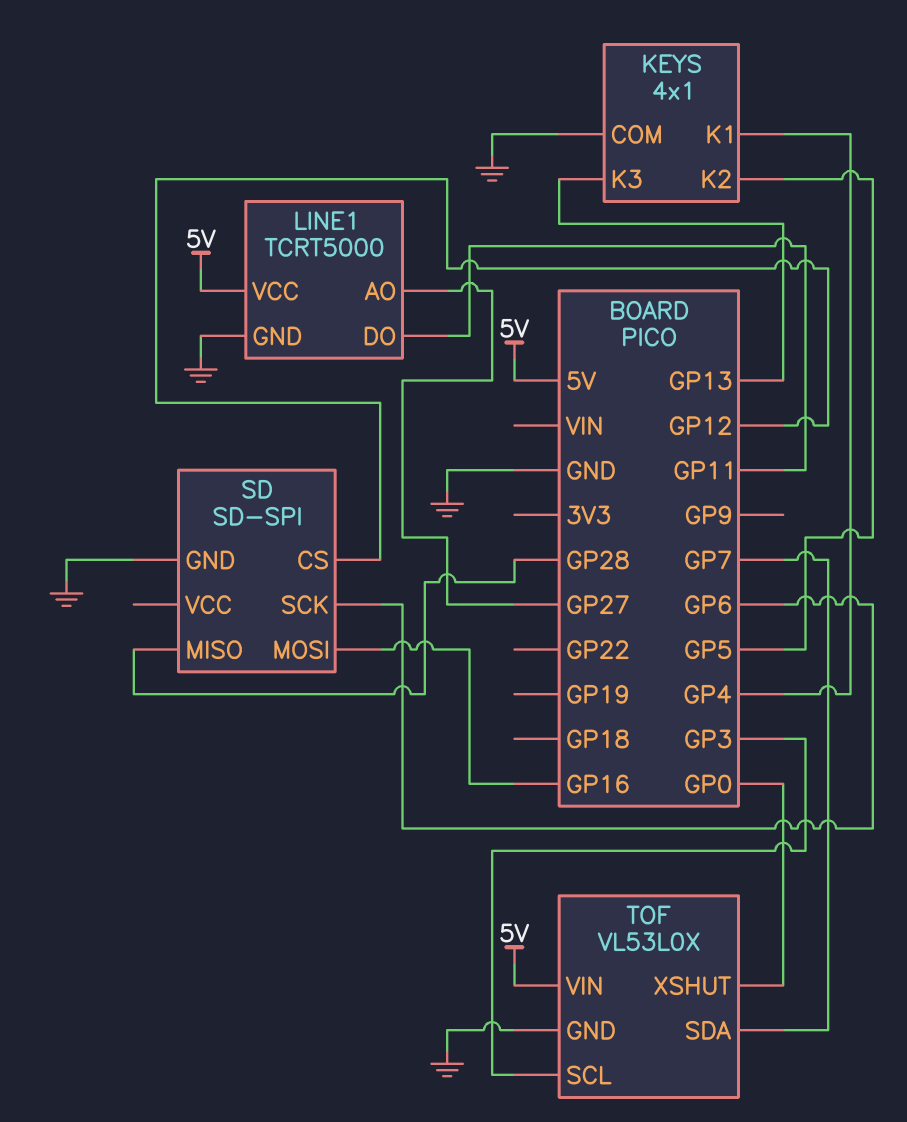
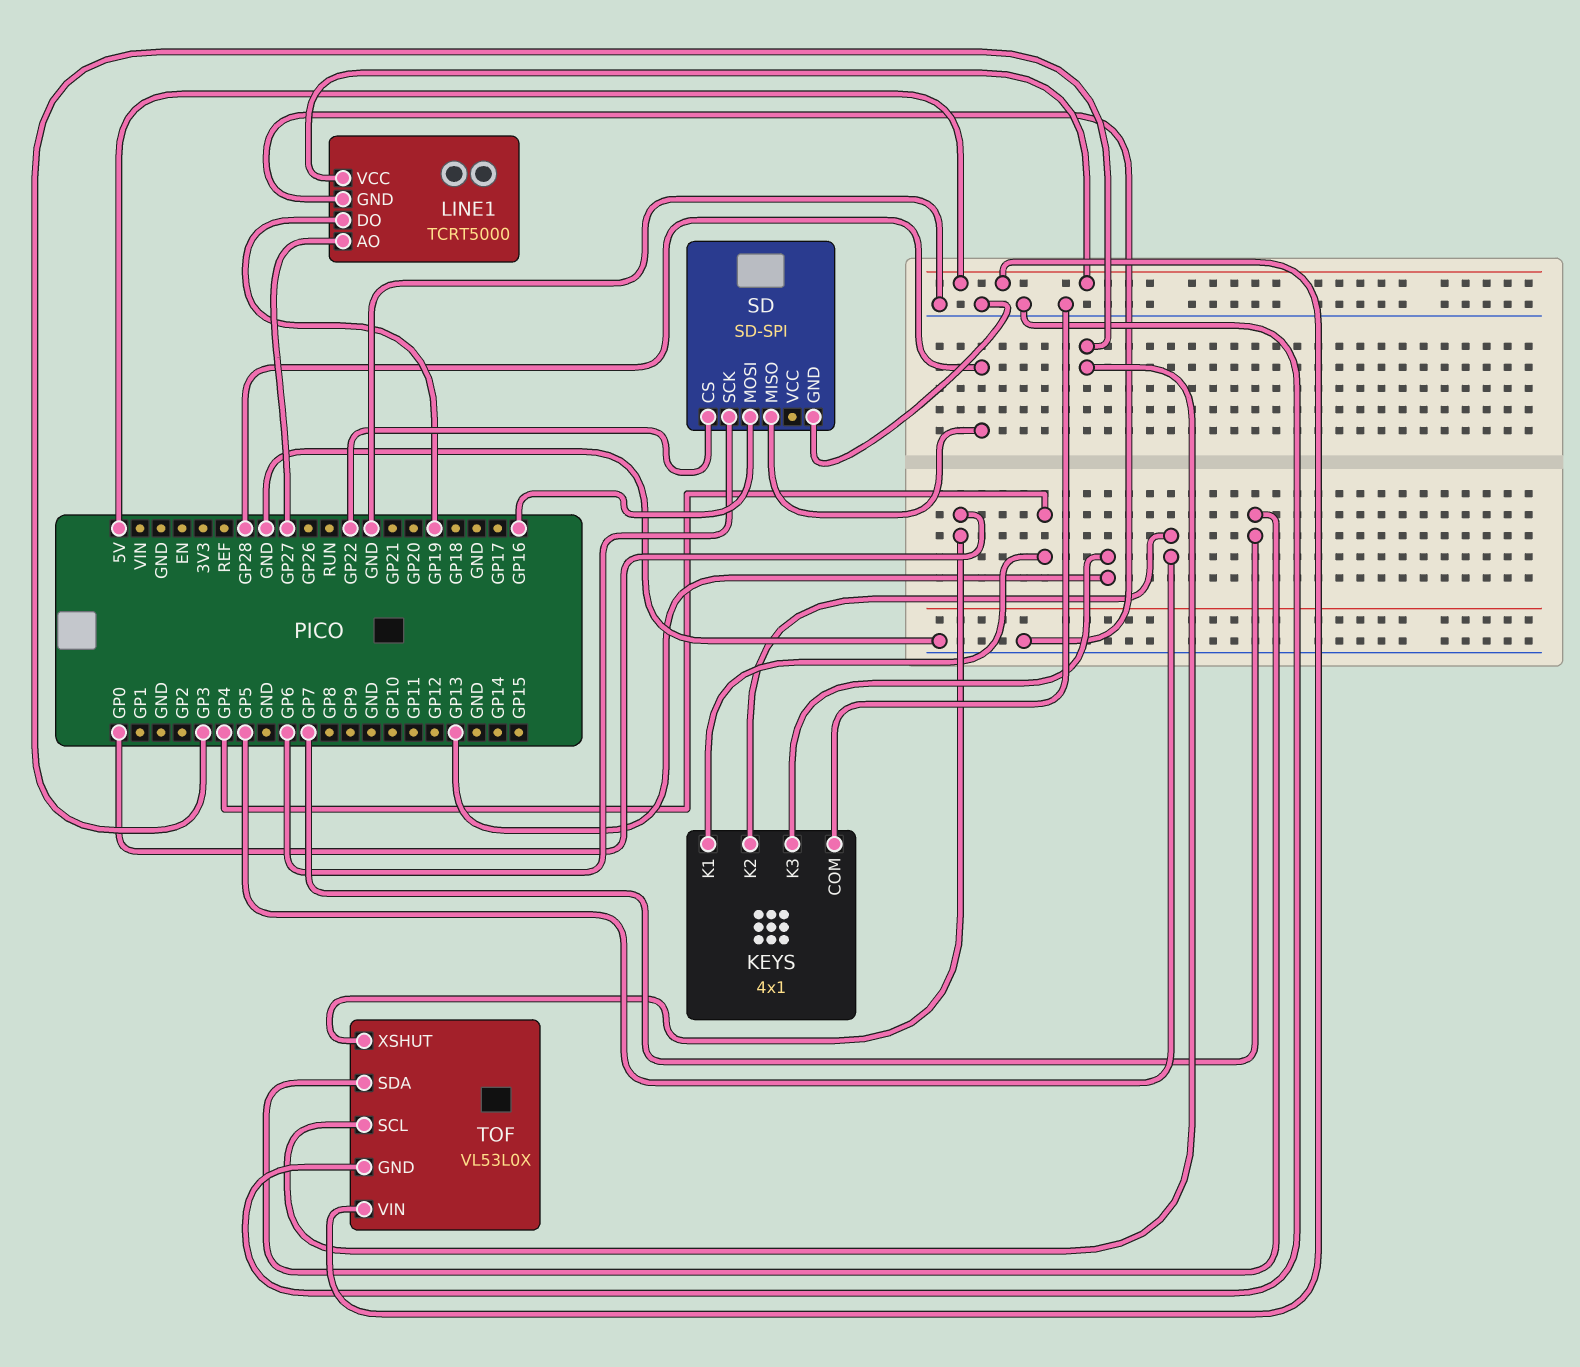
LINE1 pin DO: GP11 -> GP19
SD pin CS: GP12 -> GP22

